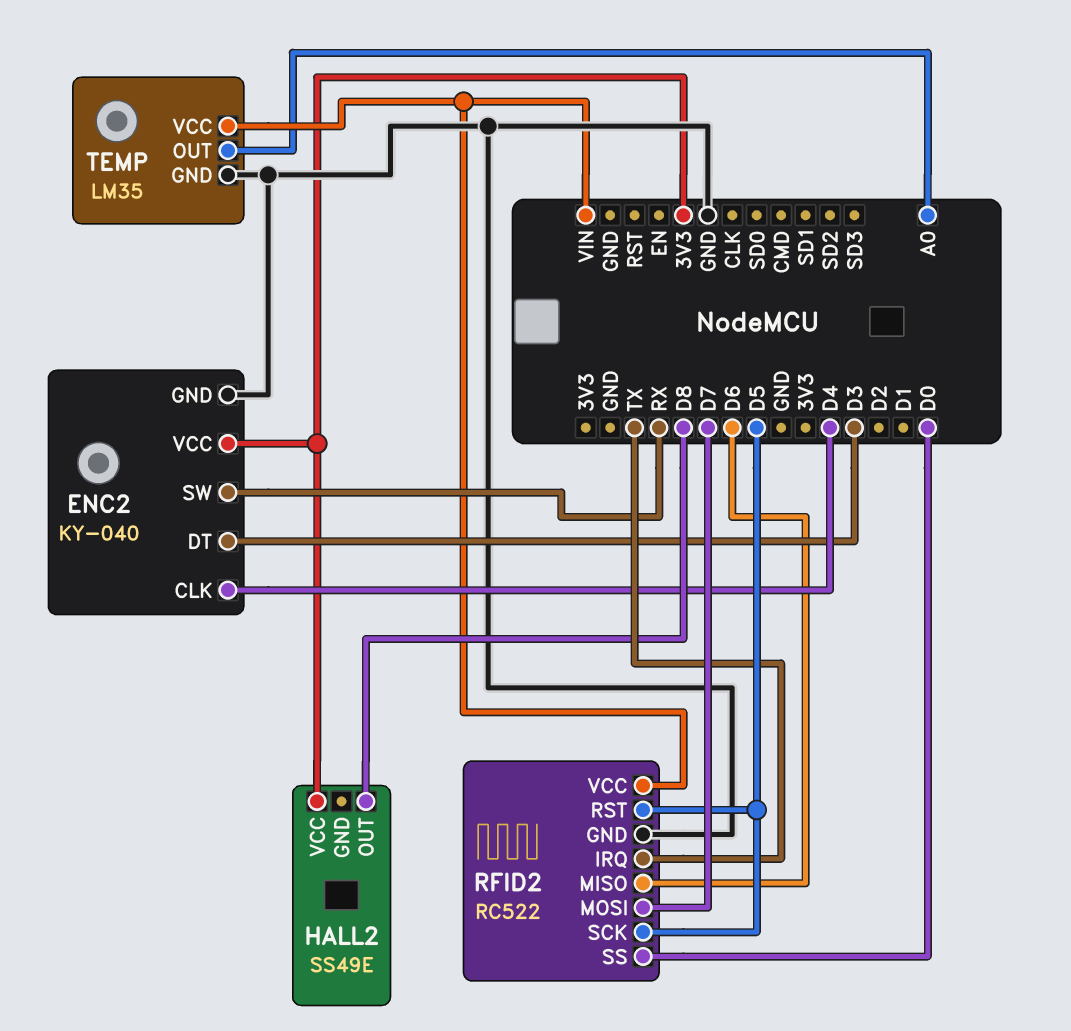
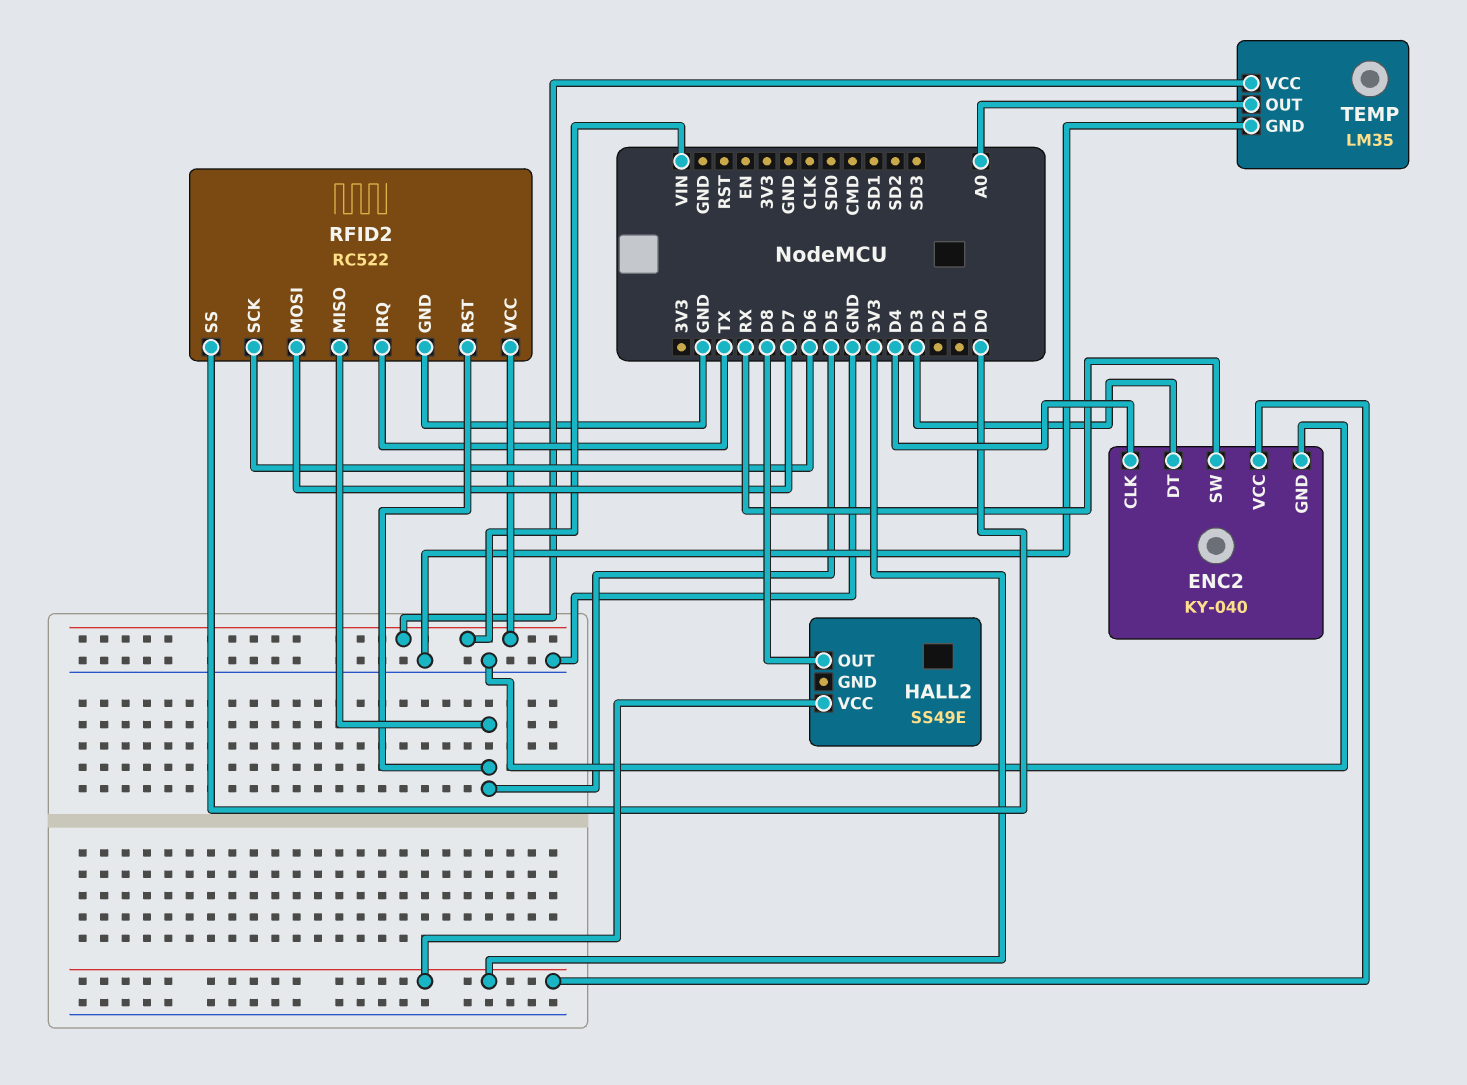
RFID2 pin MISO: D6 -> D5
RFID2 pin SCK: D5 -> D6

